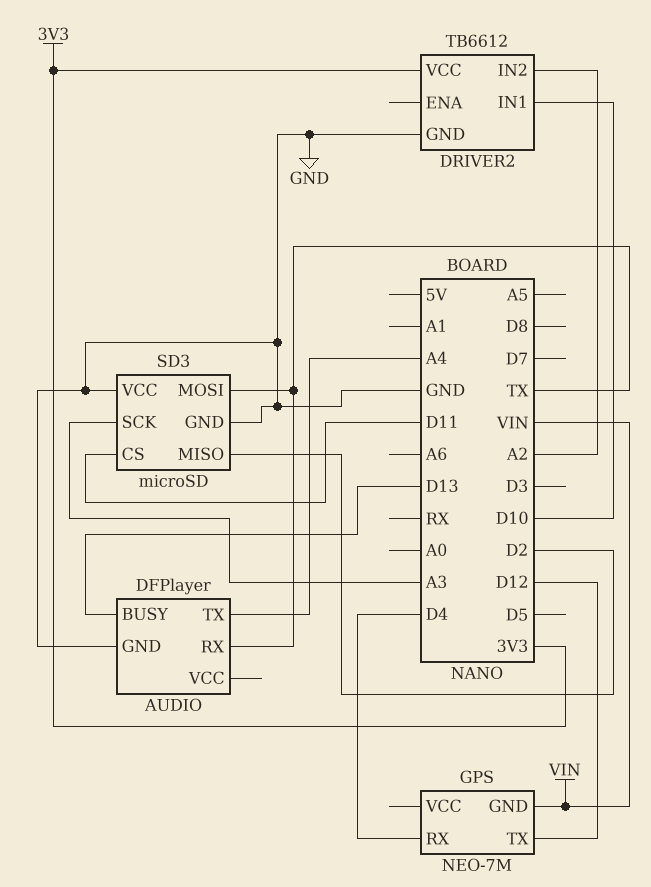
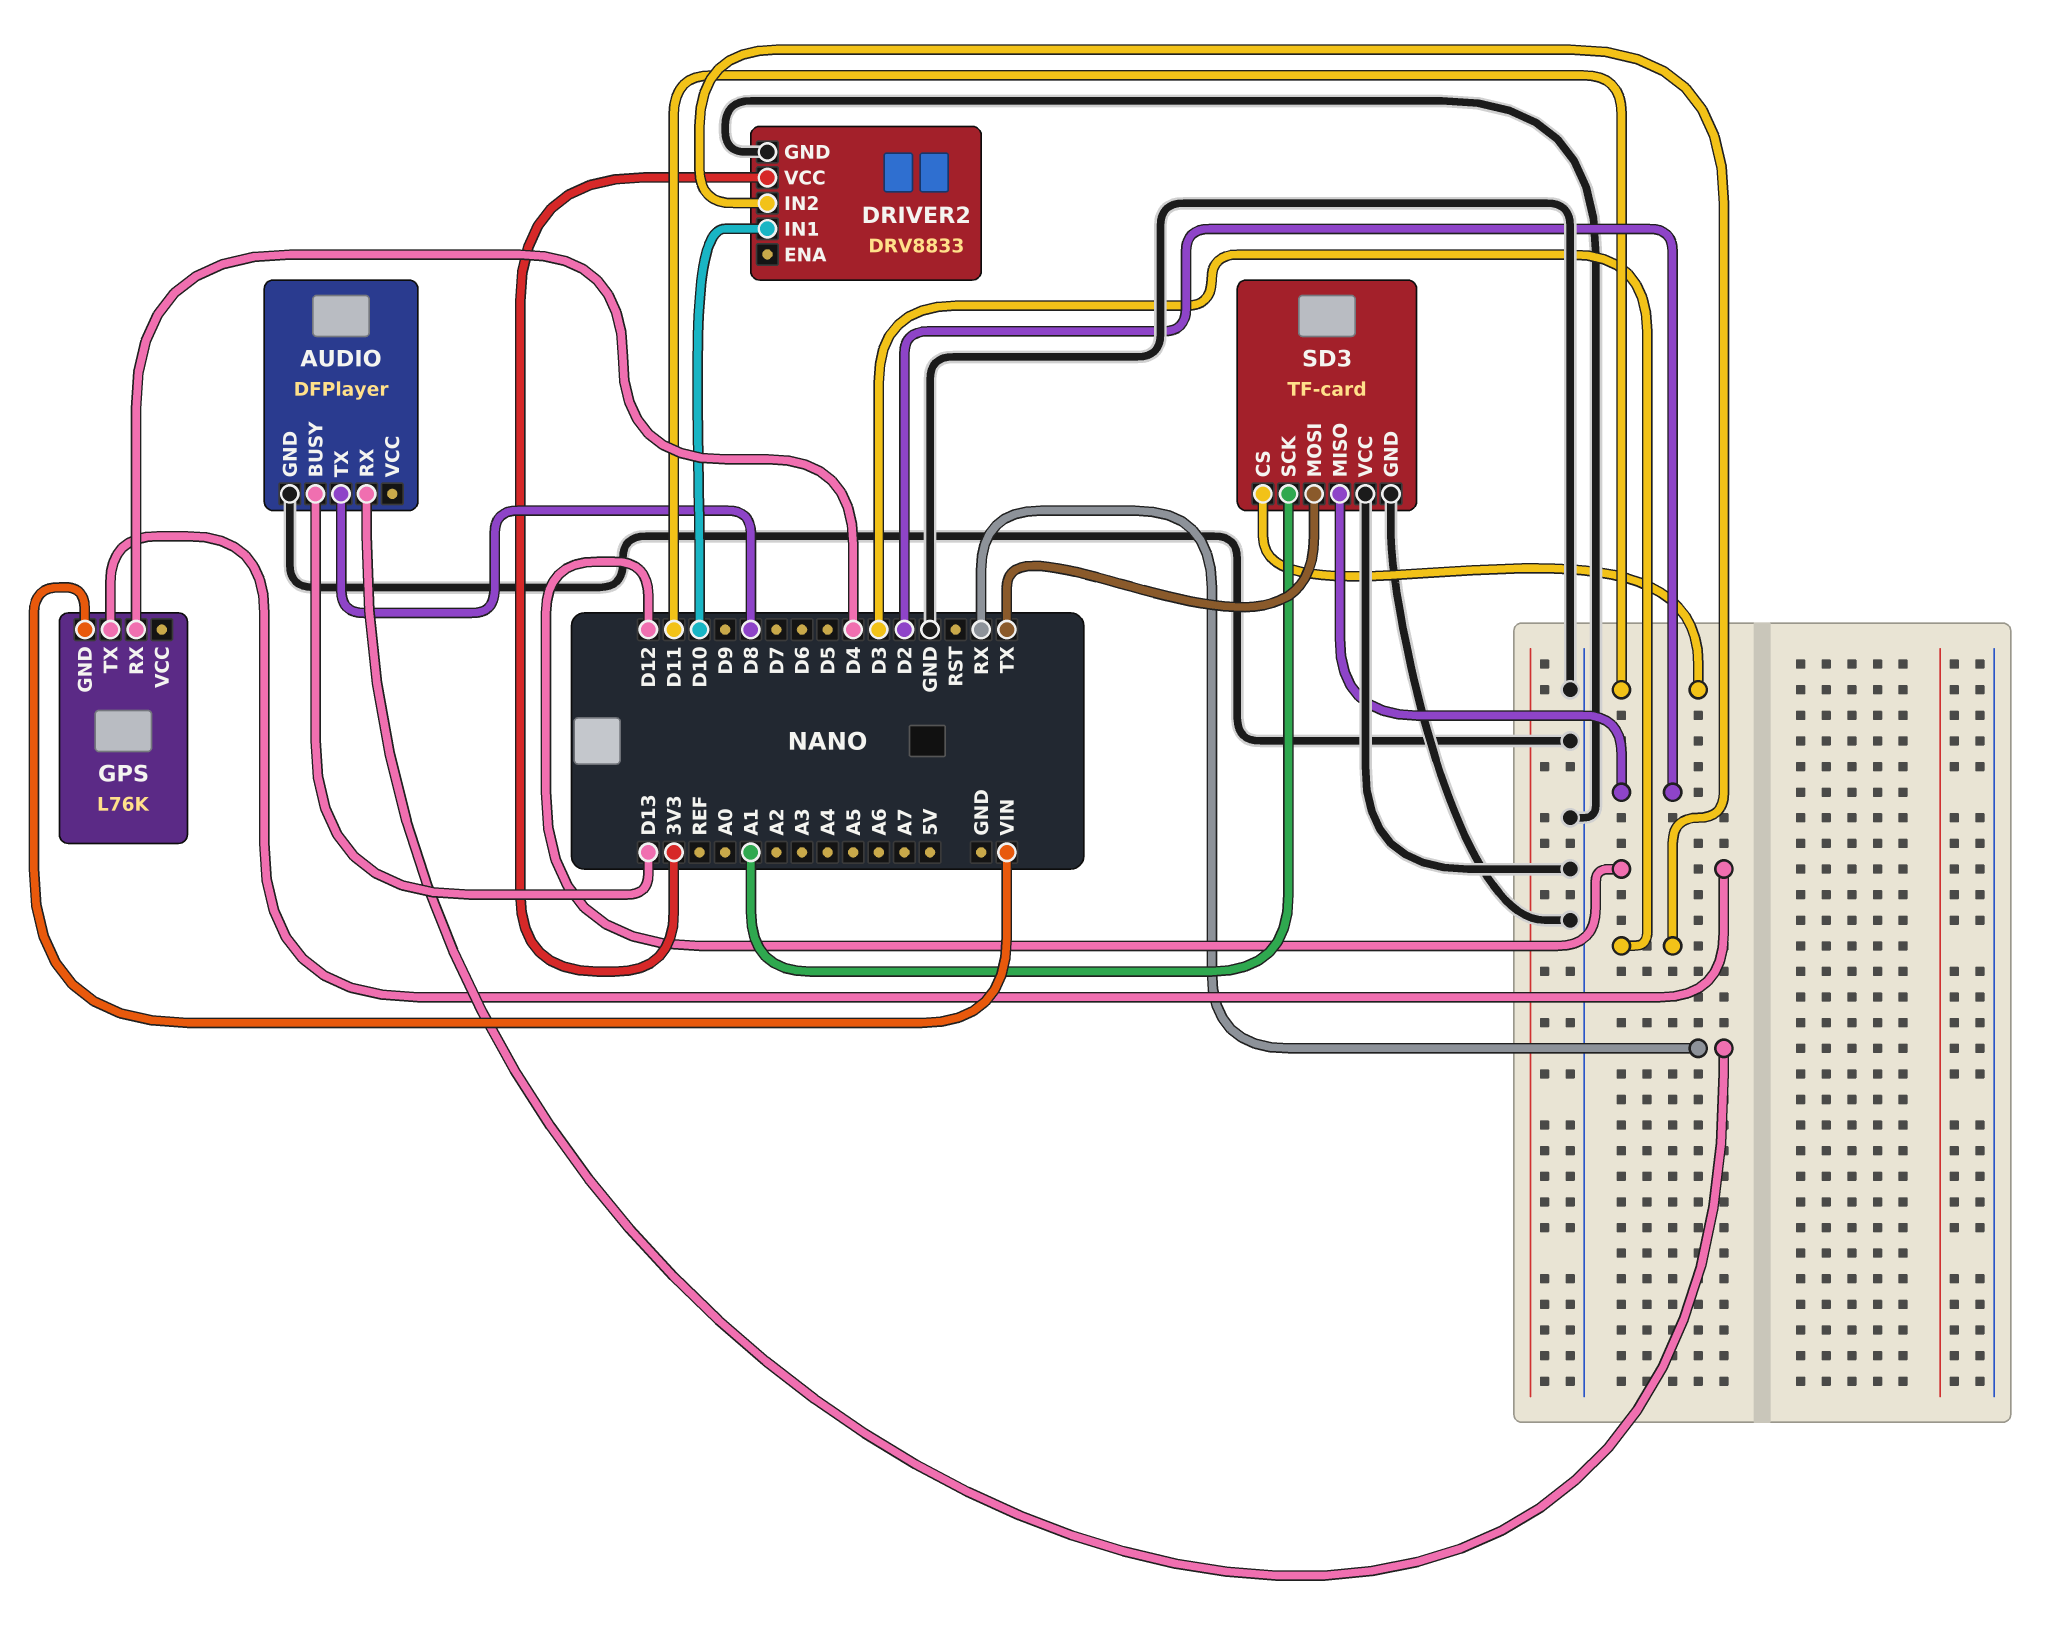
AUDIO pin RX: TX -> RX
AUDIO pin TX: A4 -> D8
DRIVER2: TB6612 -> DRV8833
DRIVER2 pin IN2: A2 -> D3
GPS: NEO-7M -> L76K
SD3: microSD -> TF-card
SD3 pin SCK: A3 -> A1

